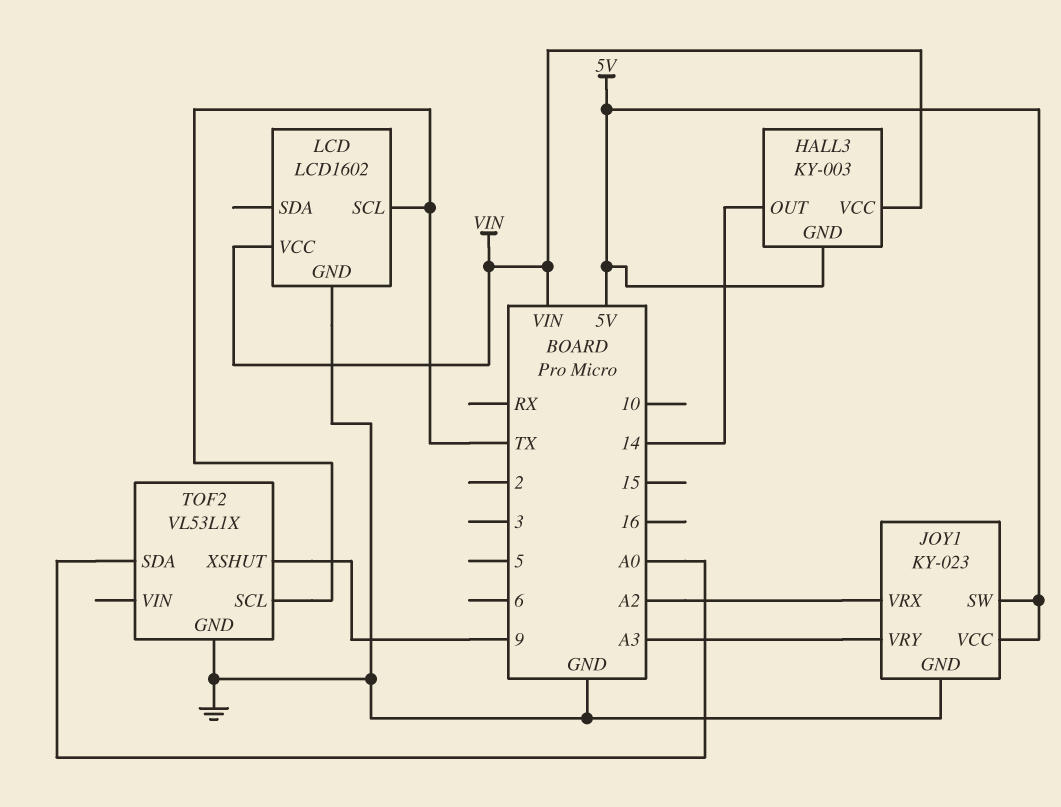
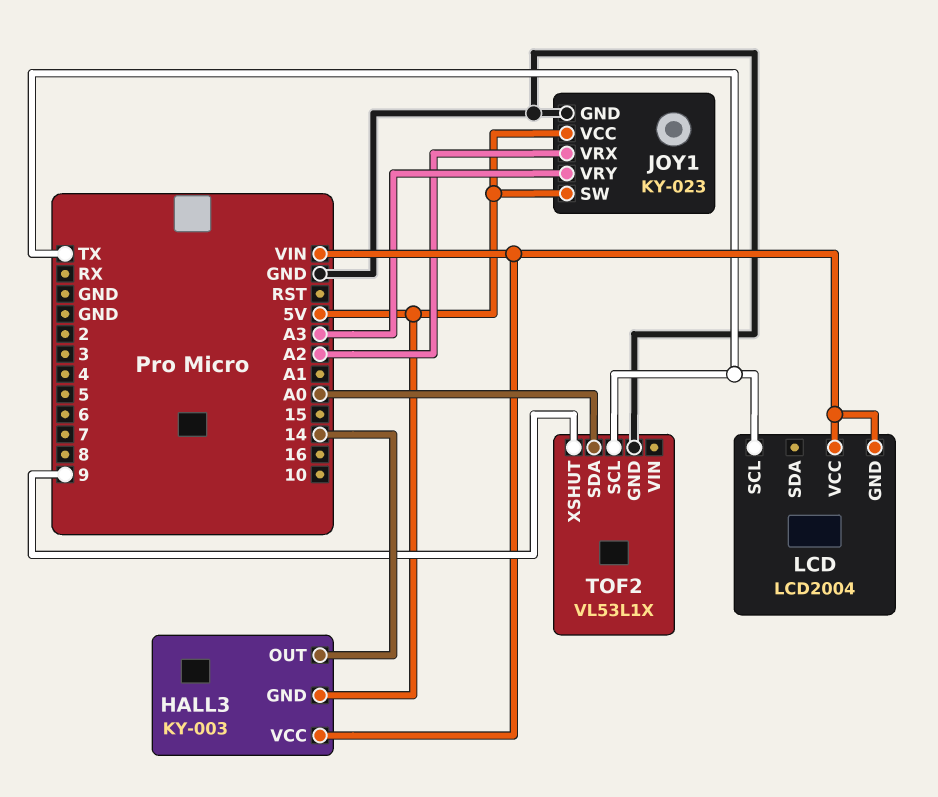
LCD: LCD1602 -> LCD2004
LCD pin GND: GND -> VIN

